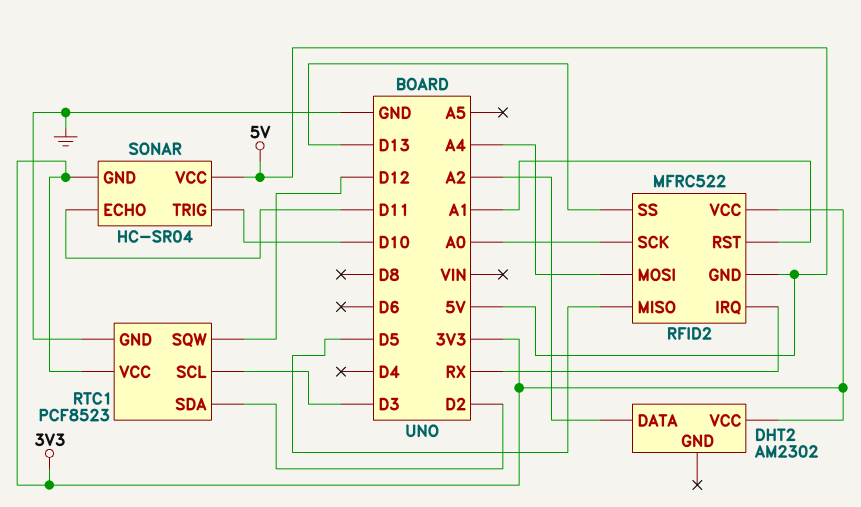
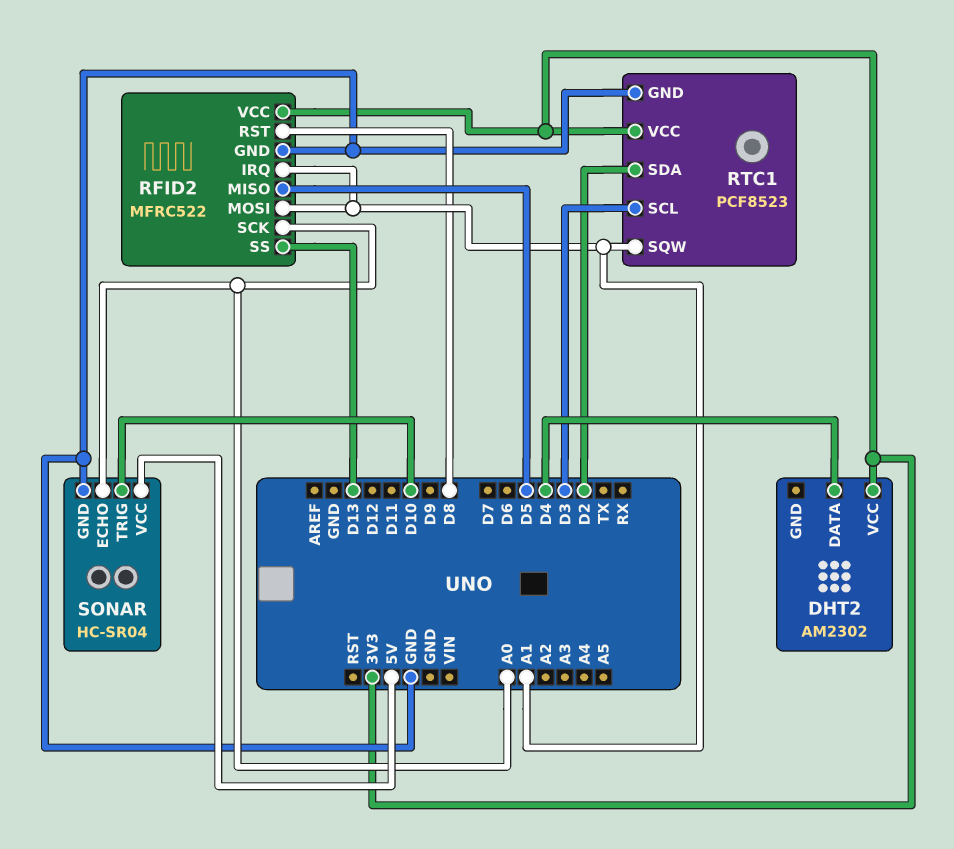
DHT2 pin DATA: A2 -> D4
RFID2 pin GND: 5V -> GND
RFID2 pin IRQ: RX -> A1
RFID2 pin MOSI: A4 -> A1
RFID2 pin RST: A1 -> D8
RTC1 pin SQW: D12 -> A1
SONAR pin ECHO: D11 -> A0
SONAR pin GND: 3V3 -> GND

